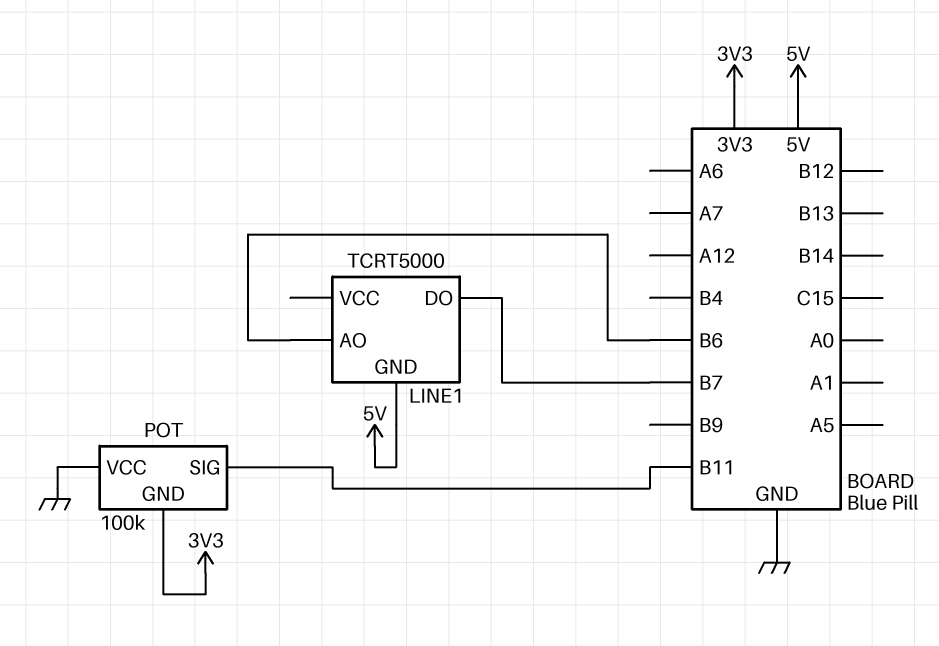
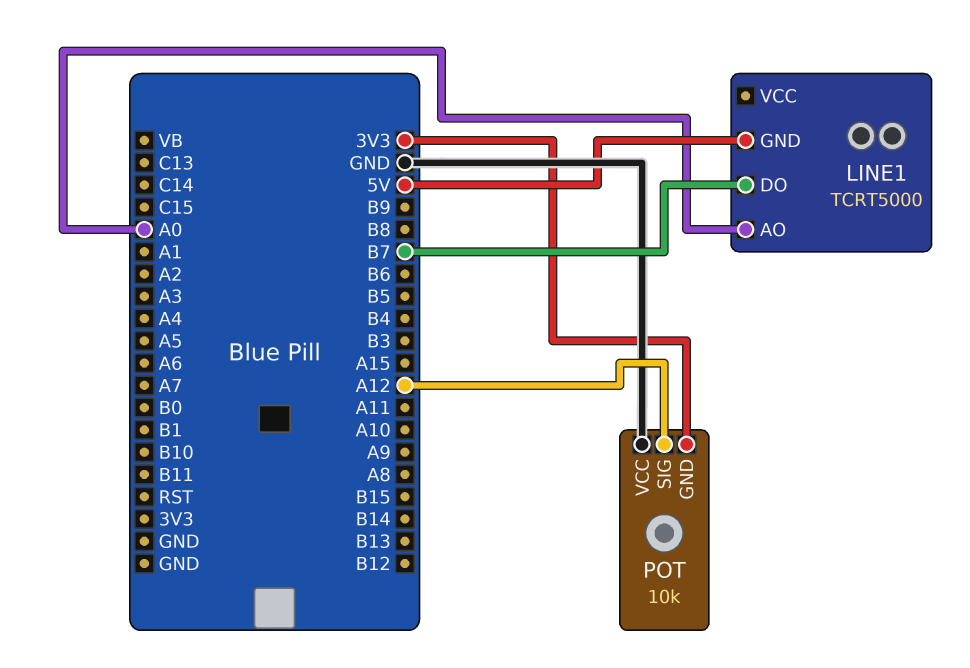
LINE1 pin AO: B6 -> A0
POT: 100k -> 10k
POT pin SIG: B11 -> A12

